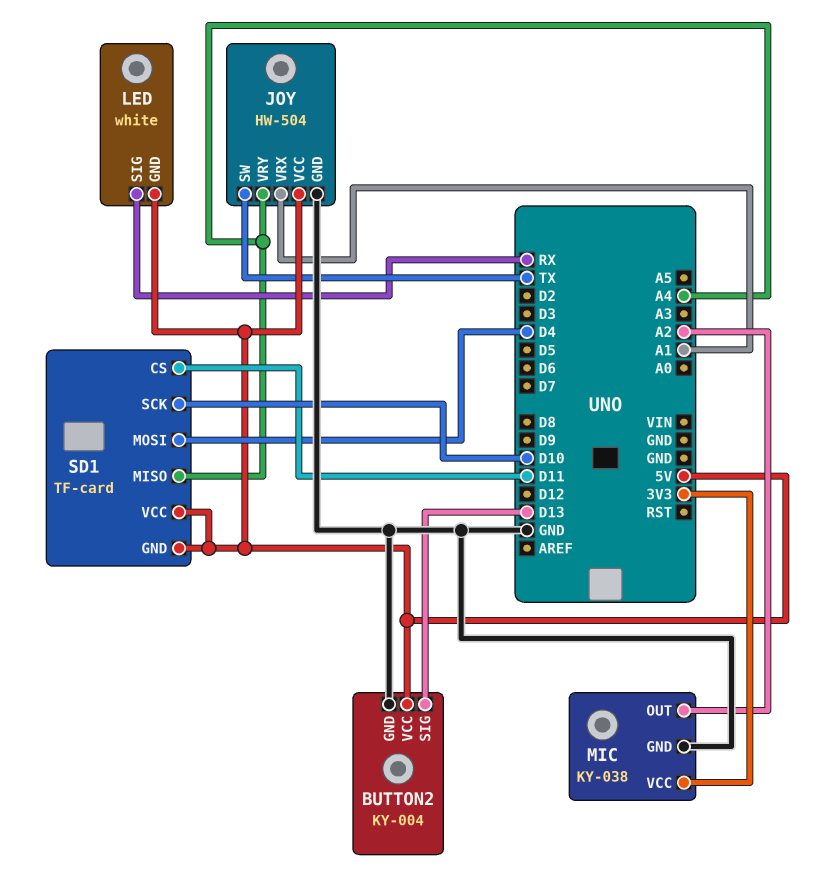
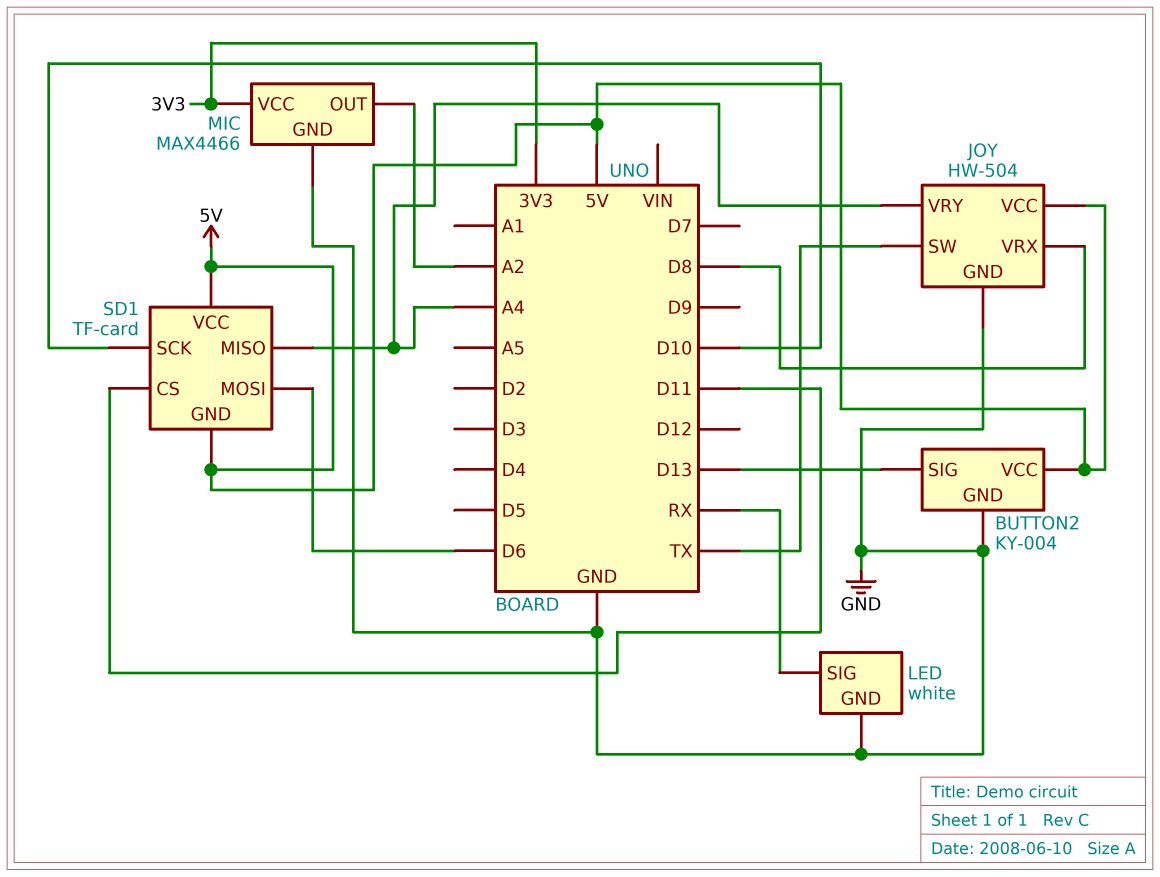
JOY pin VRX: A1 -> D8
LED pin GND: 5V -> GND
MIC: KY-038 -> MAX4466
SD1 pin MOSI: D4 -> D6

